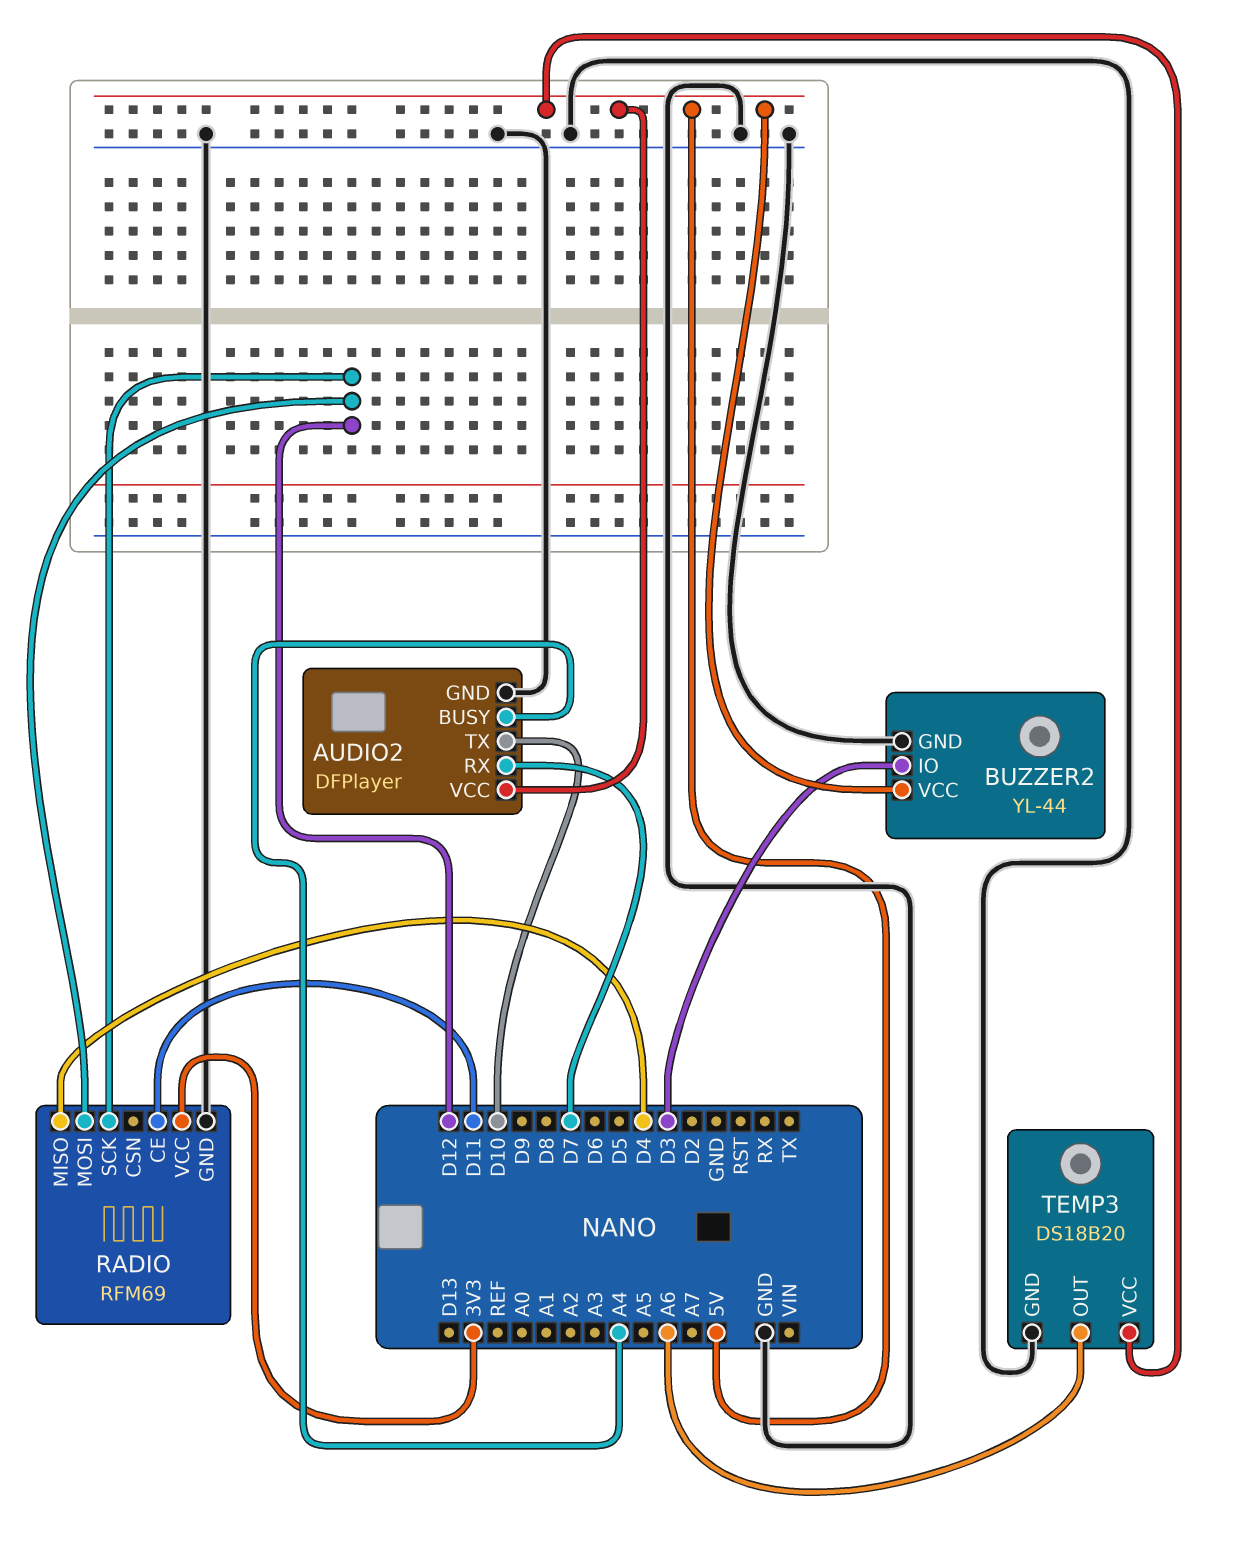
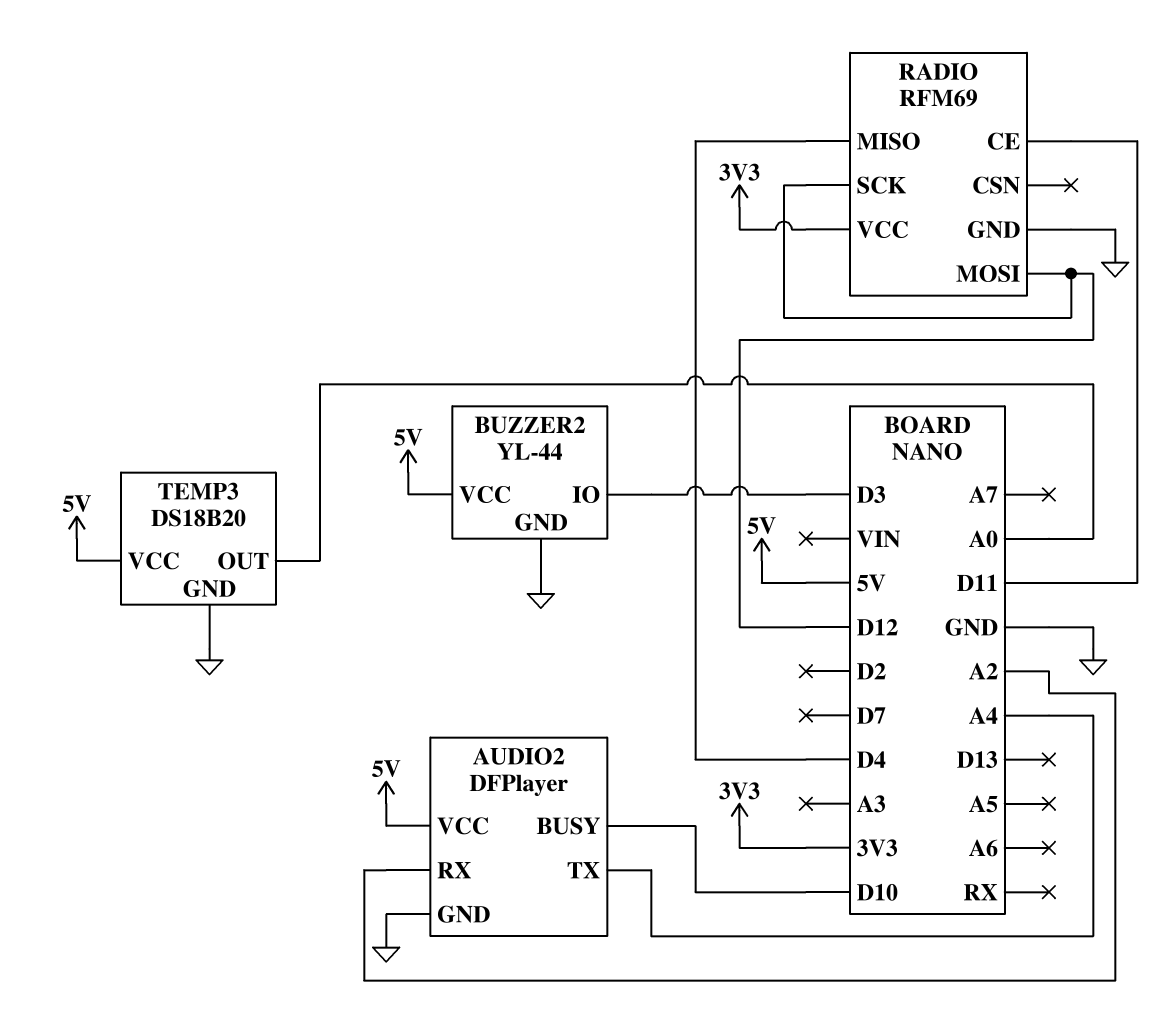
AUDIO2 pin BUSY: A4 -> D10
AUDIO2 pin RX: D7 -> A2
AUDIO2 pin TX: D10 -> A4
TEMP3 pin OUT: A6 -> A0

